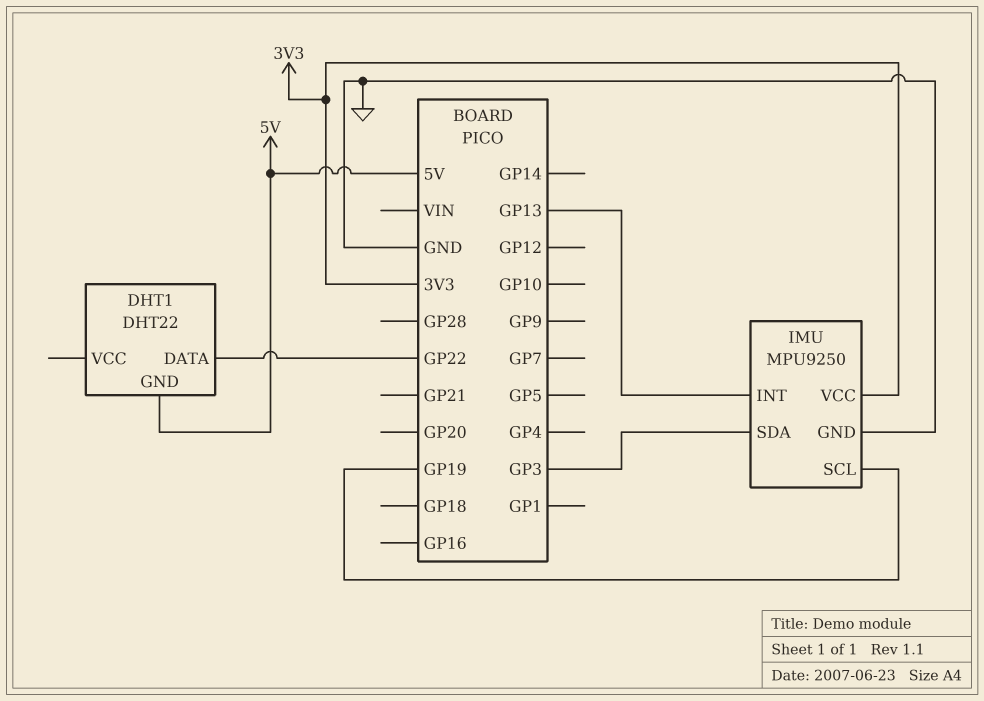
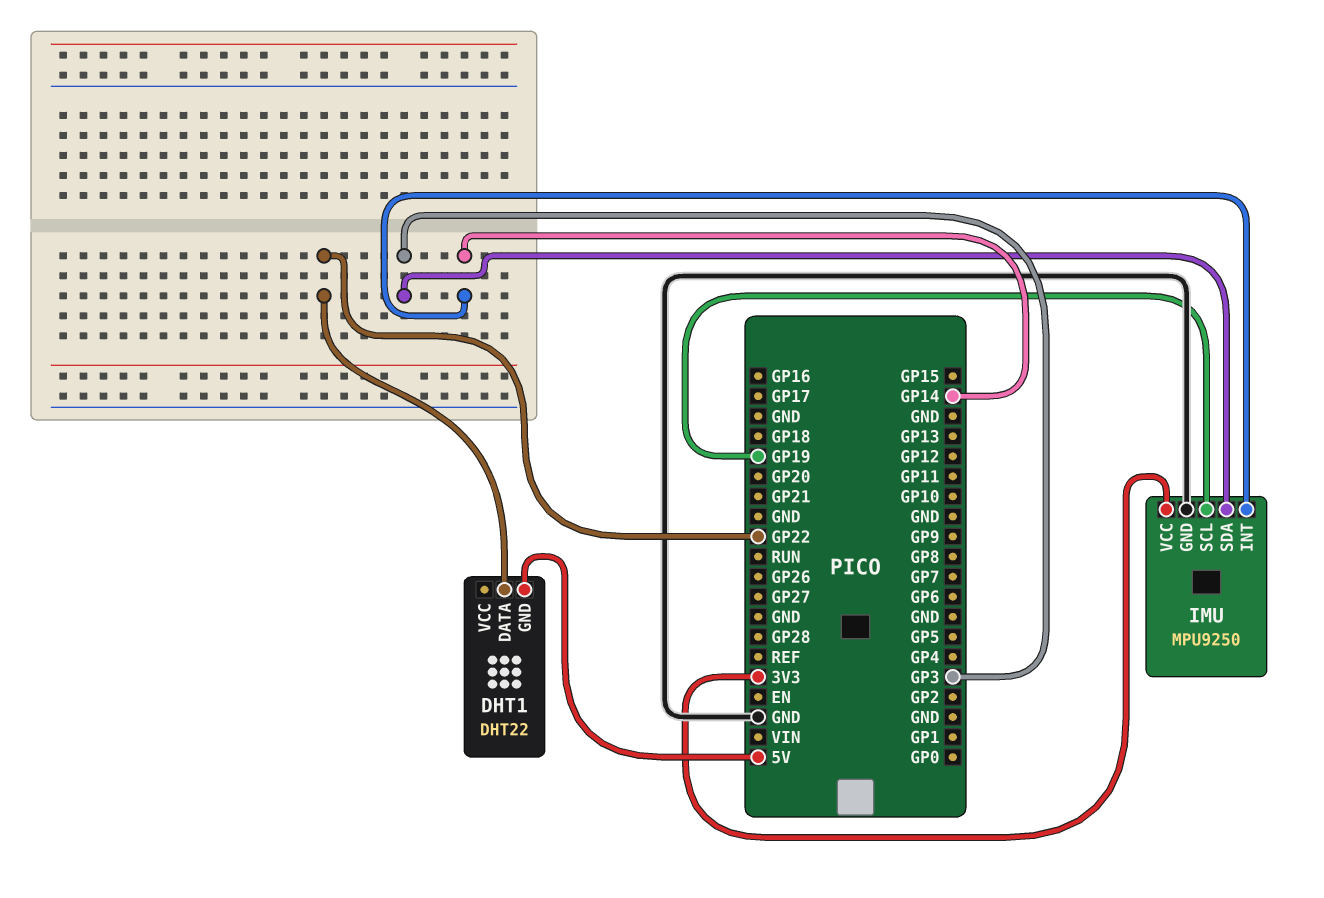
IMU pin INT: GP13 -> GP14

